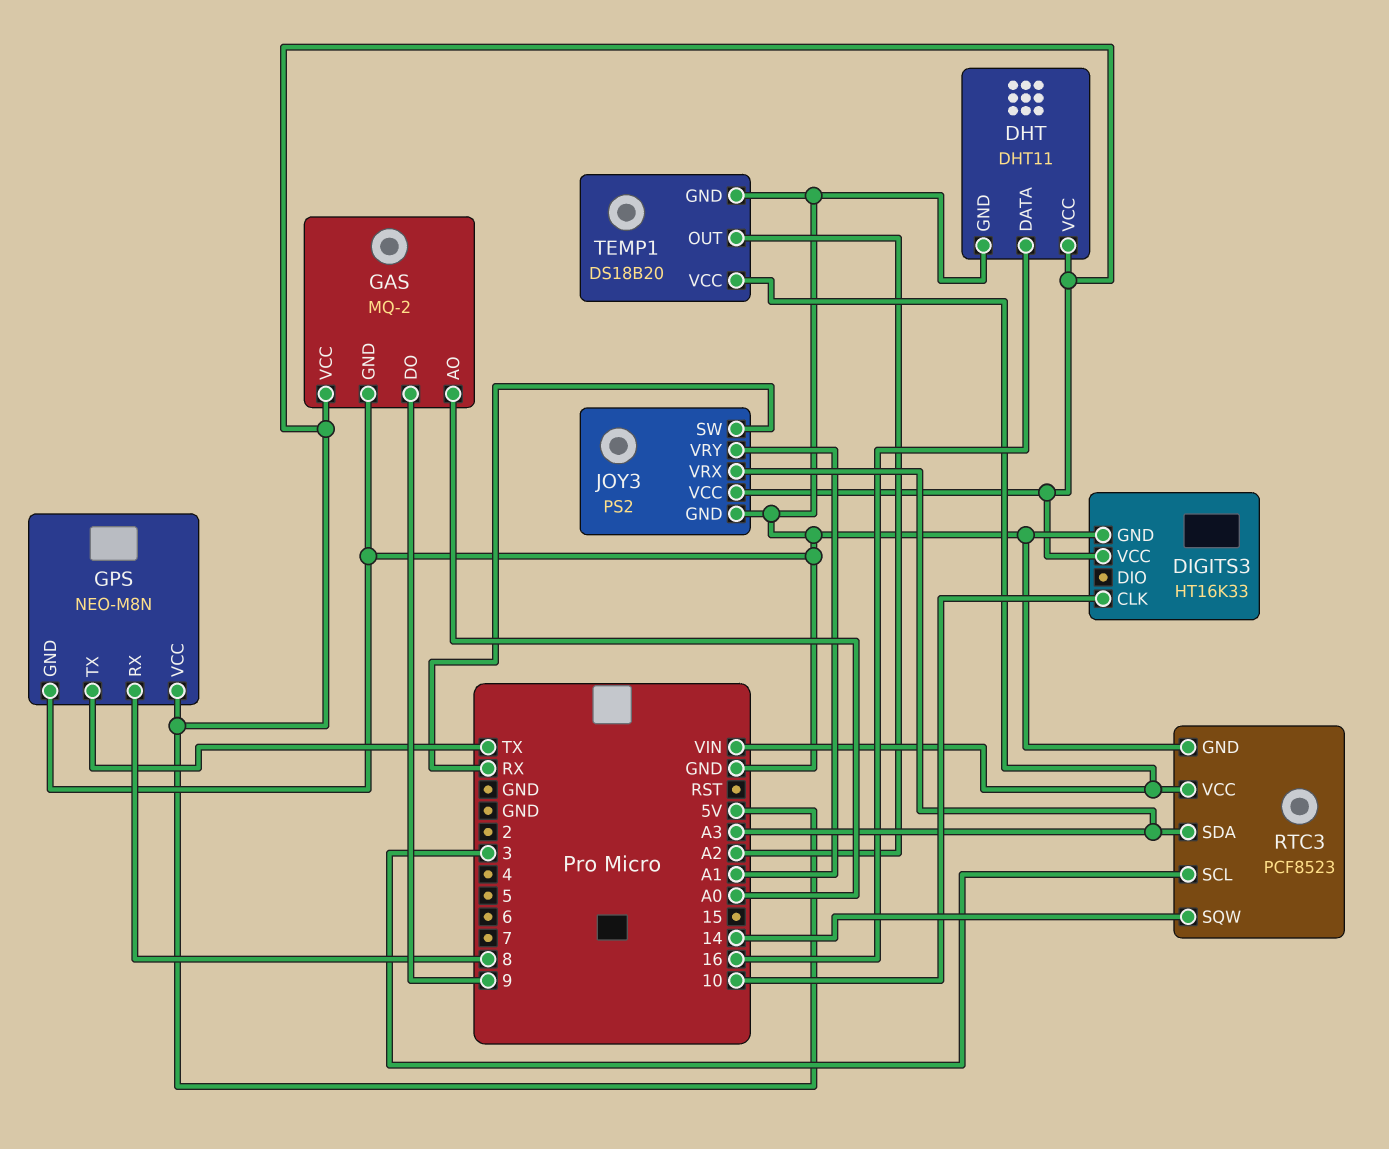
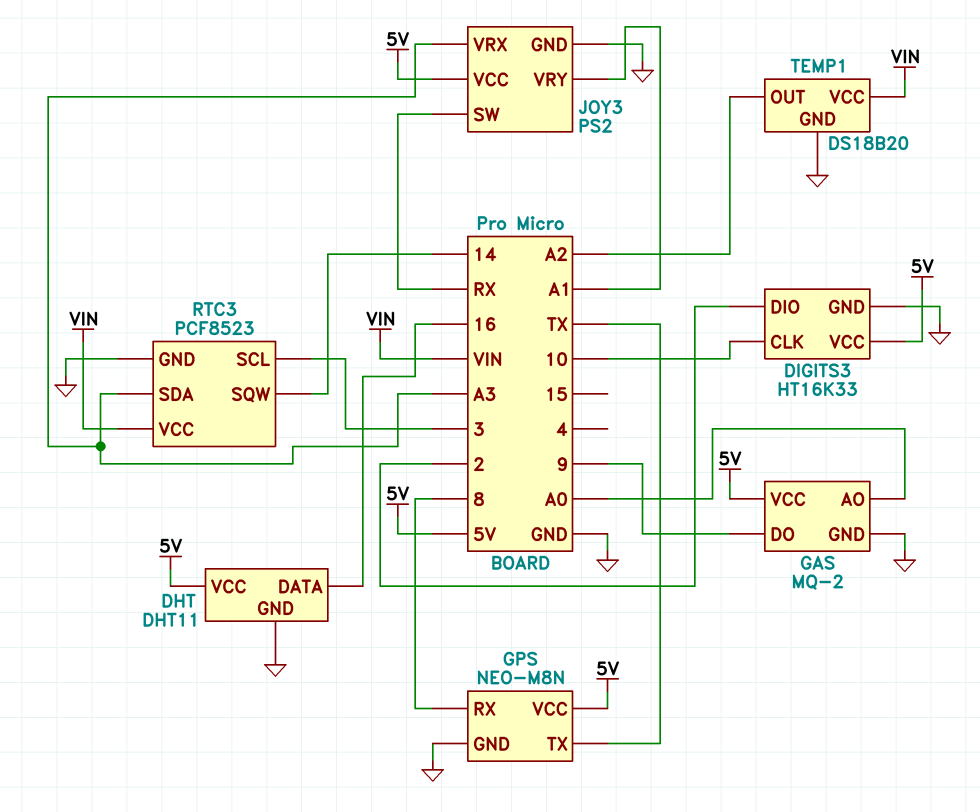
DIGITS3 pin DIO: none -> 2

